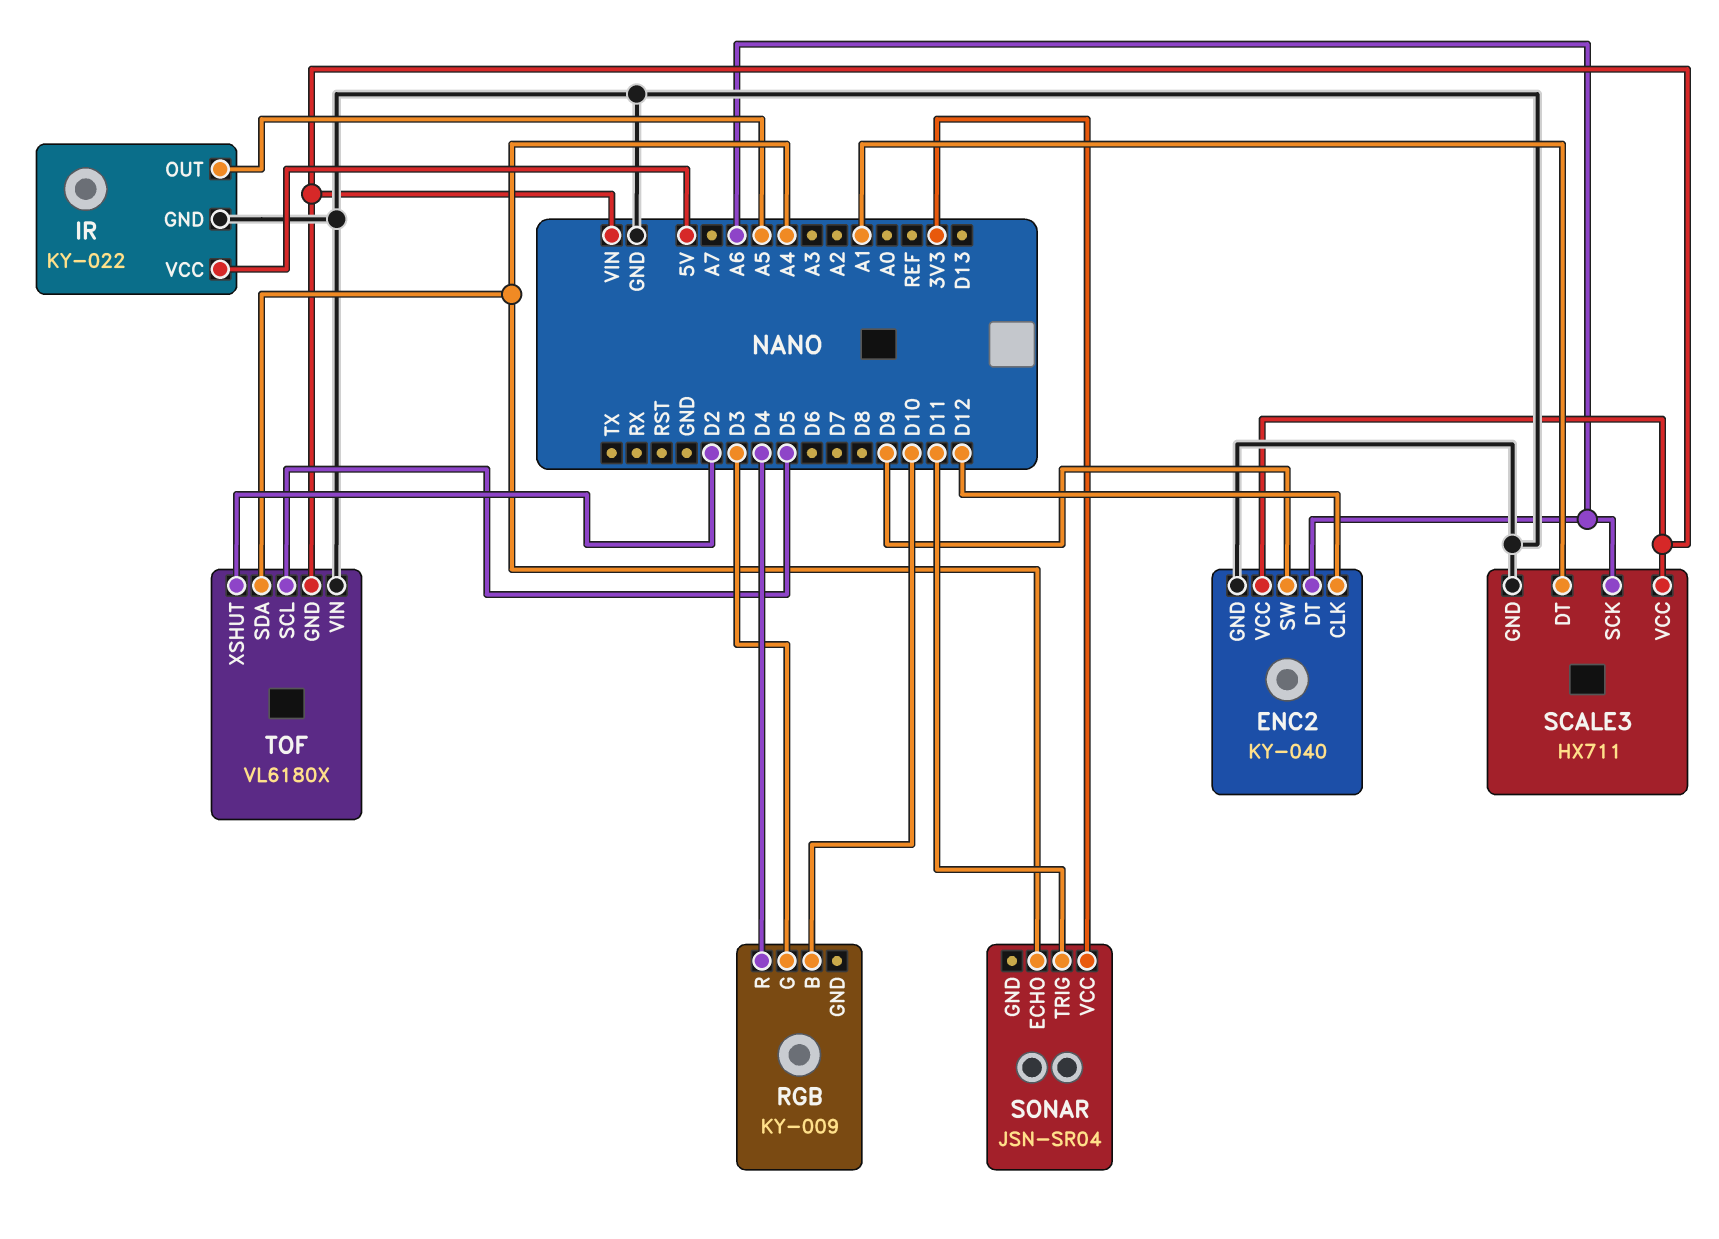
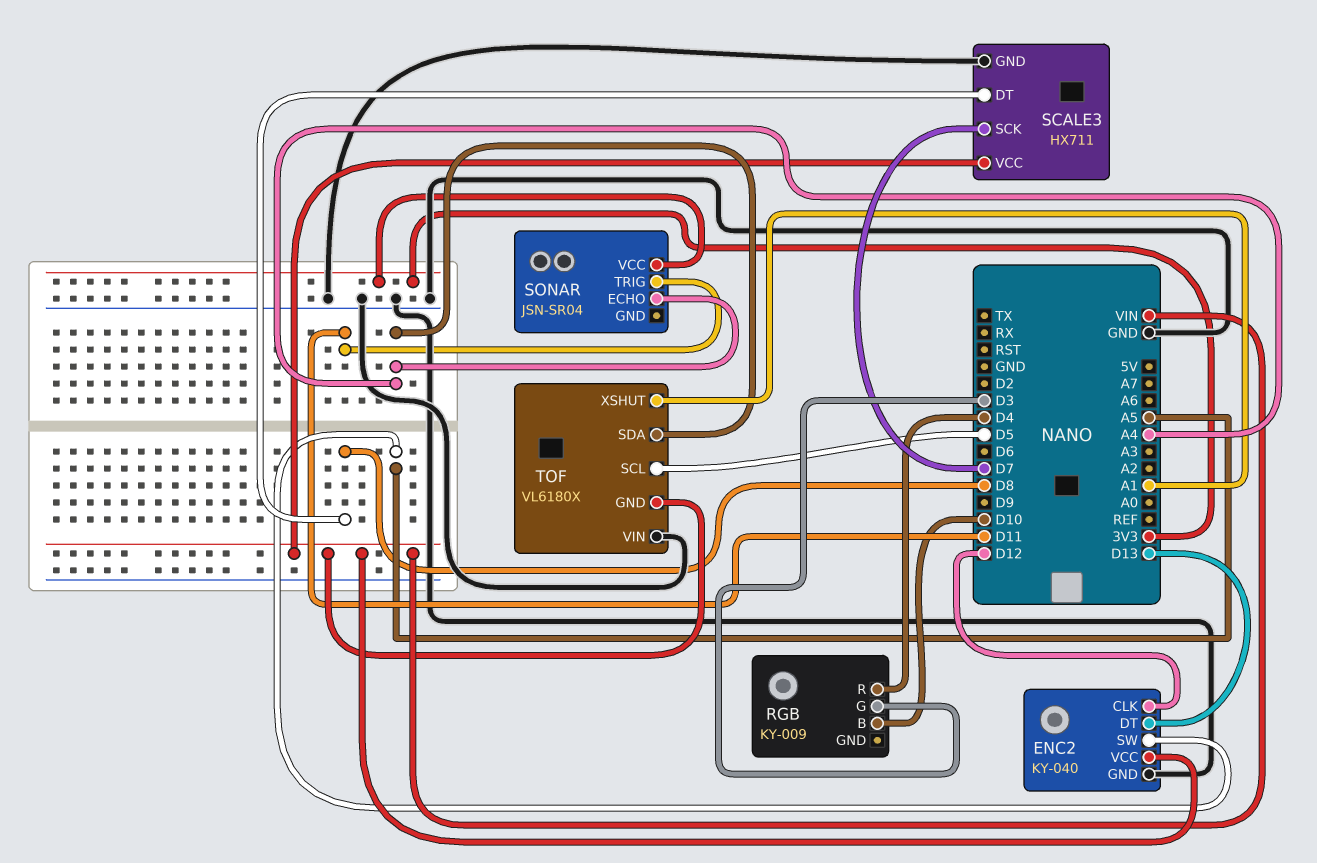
ENC2 pin DT: A6 -> D13
ENC2 pin SW: D9 -> A5
IR: KY-022 -> none
IR pin GND: GND -> none
IR pin OUT: A5 -> none
IR pin VCC: 5V -> none
SCALE3 pin DT: A1 -> D8
SCALE3 pin SCK: A6 -> D7
TOF pin XSHUT: D2 -> A1

